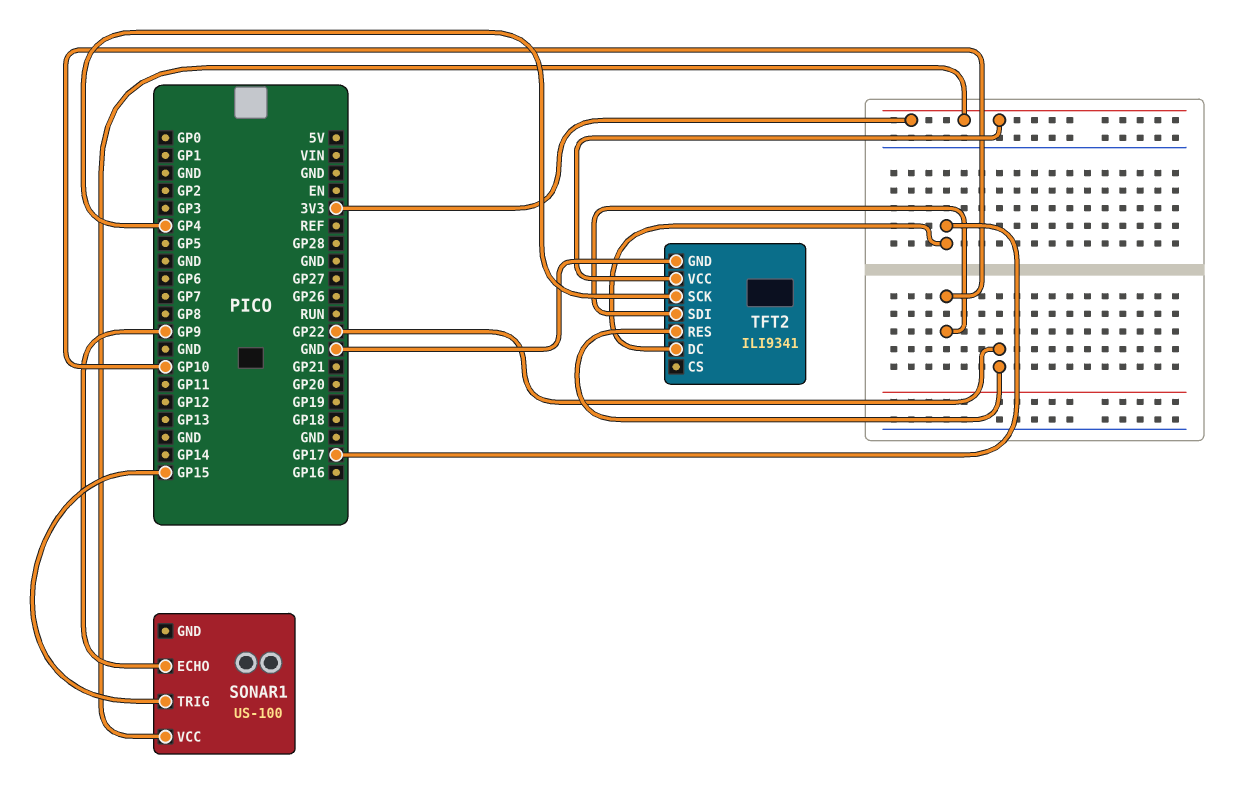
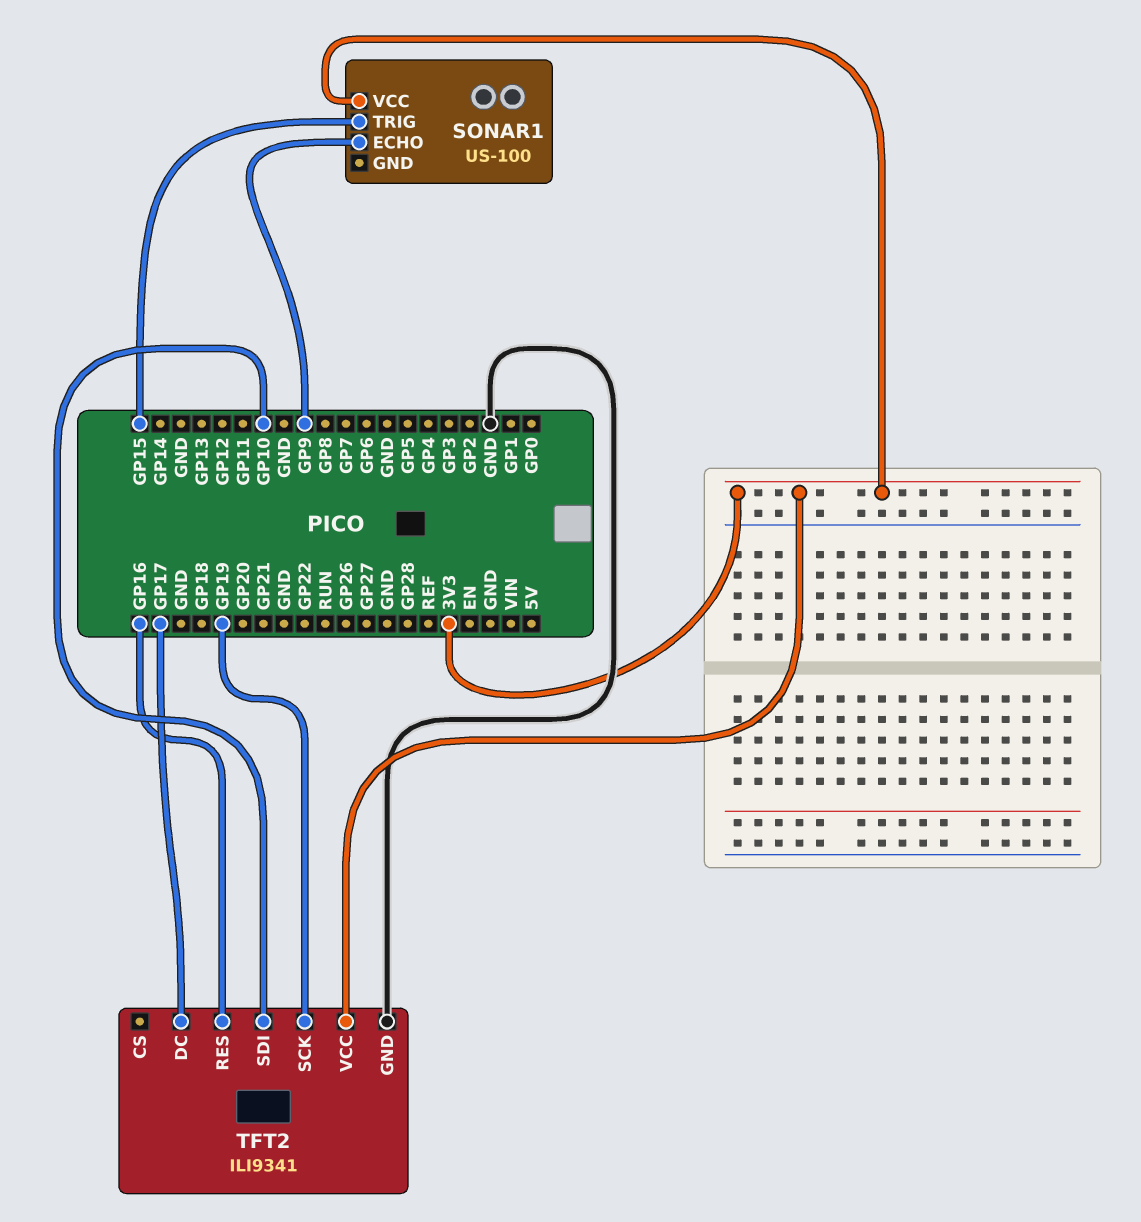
TFT2 pin RES: GP22 -> GP16
TFT2 pin SCK: GP4 -> GP19

